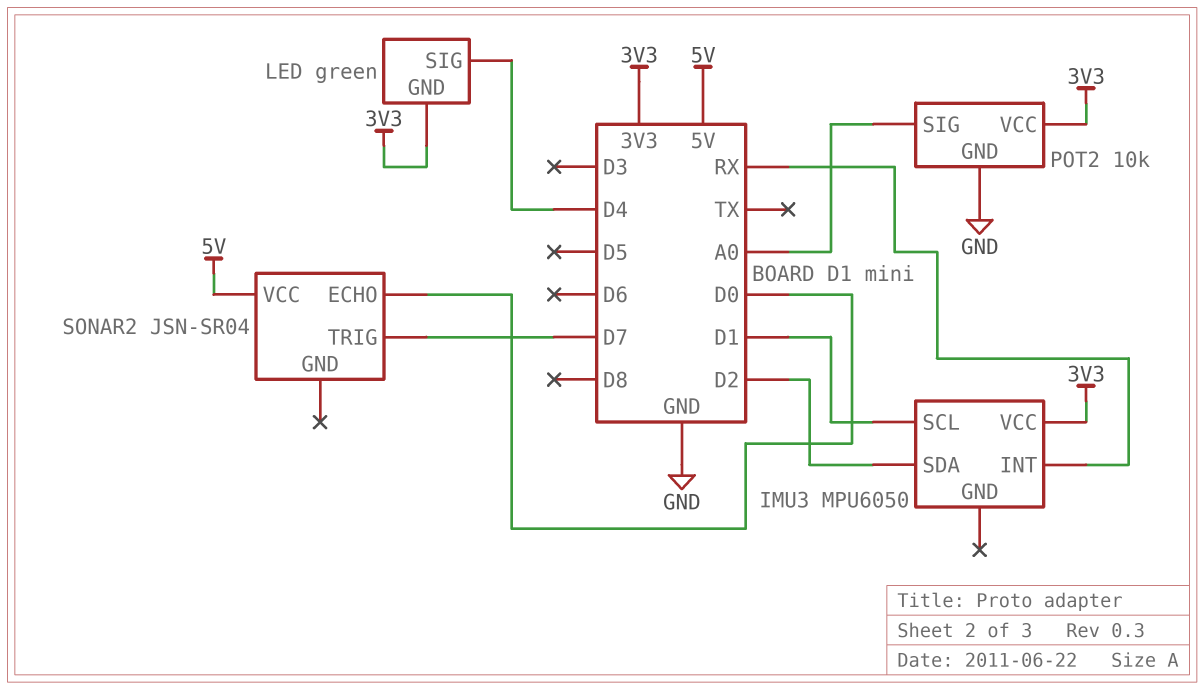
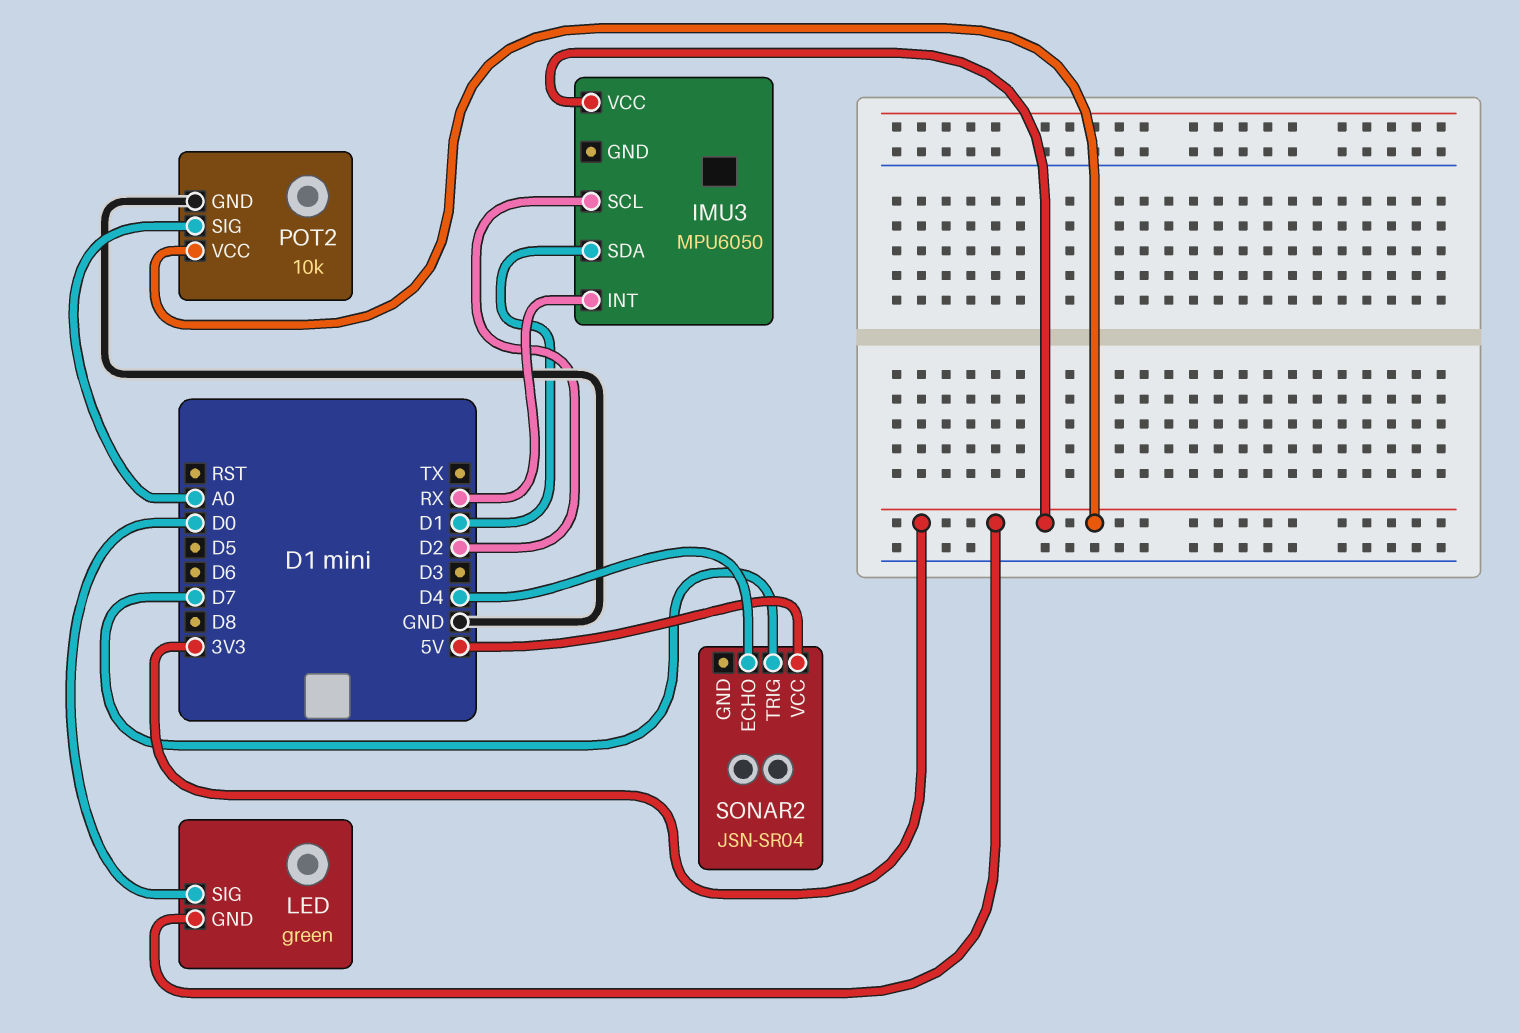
IMU3 pin SCL: D1 -> D2
IMU3 pin SDA: D2 -> D1
LED pin SIG: D4 -> D0
SONAR2 pin ECHO: D0 -> D4

